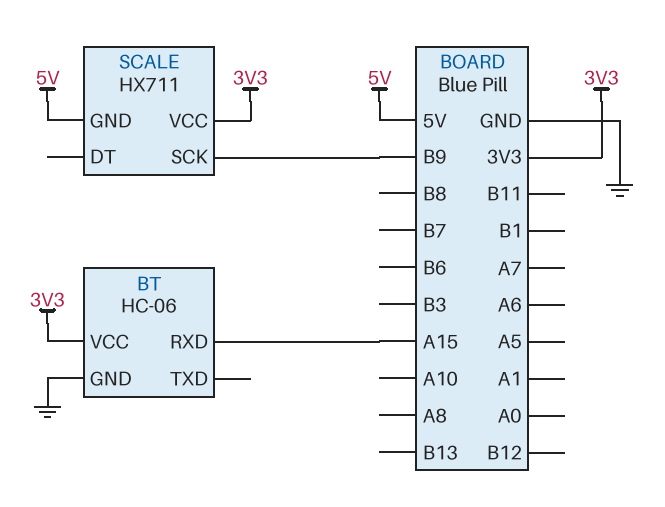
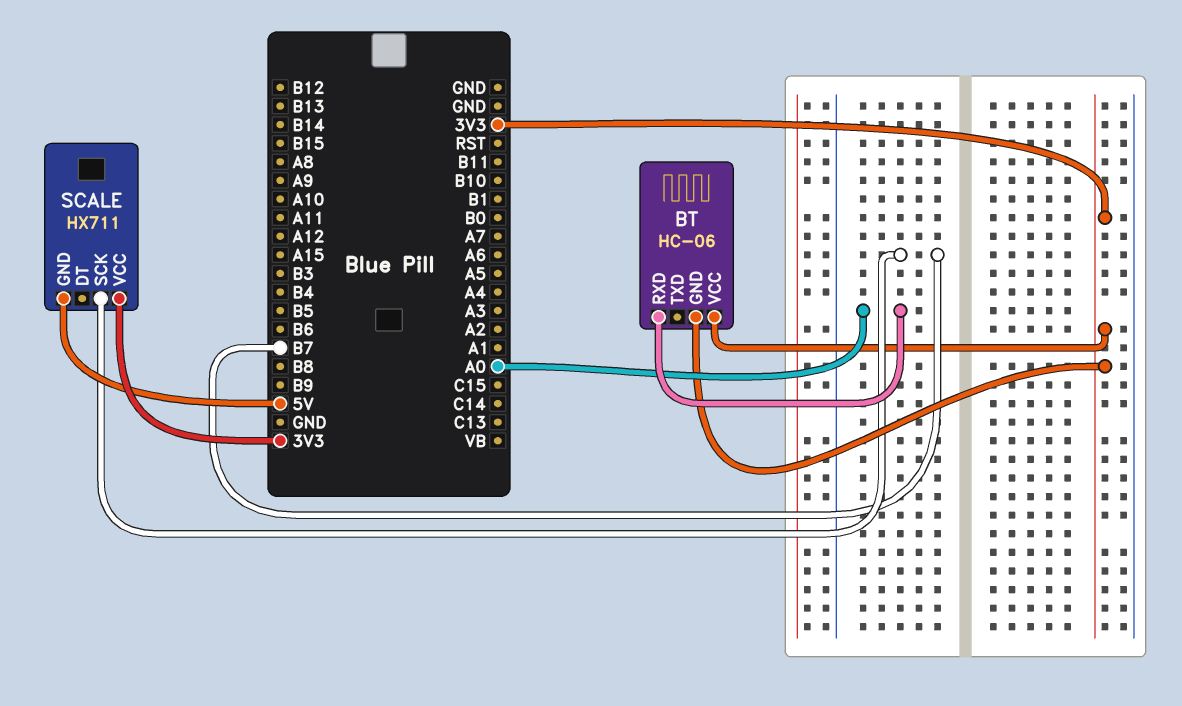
BT pin GND: GND -> 3V3
BT pin RXD: A15 -> A0
SCALE pin SCK: B9 -> B7

